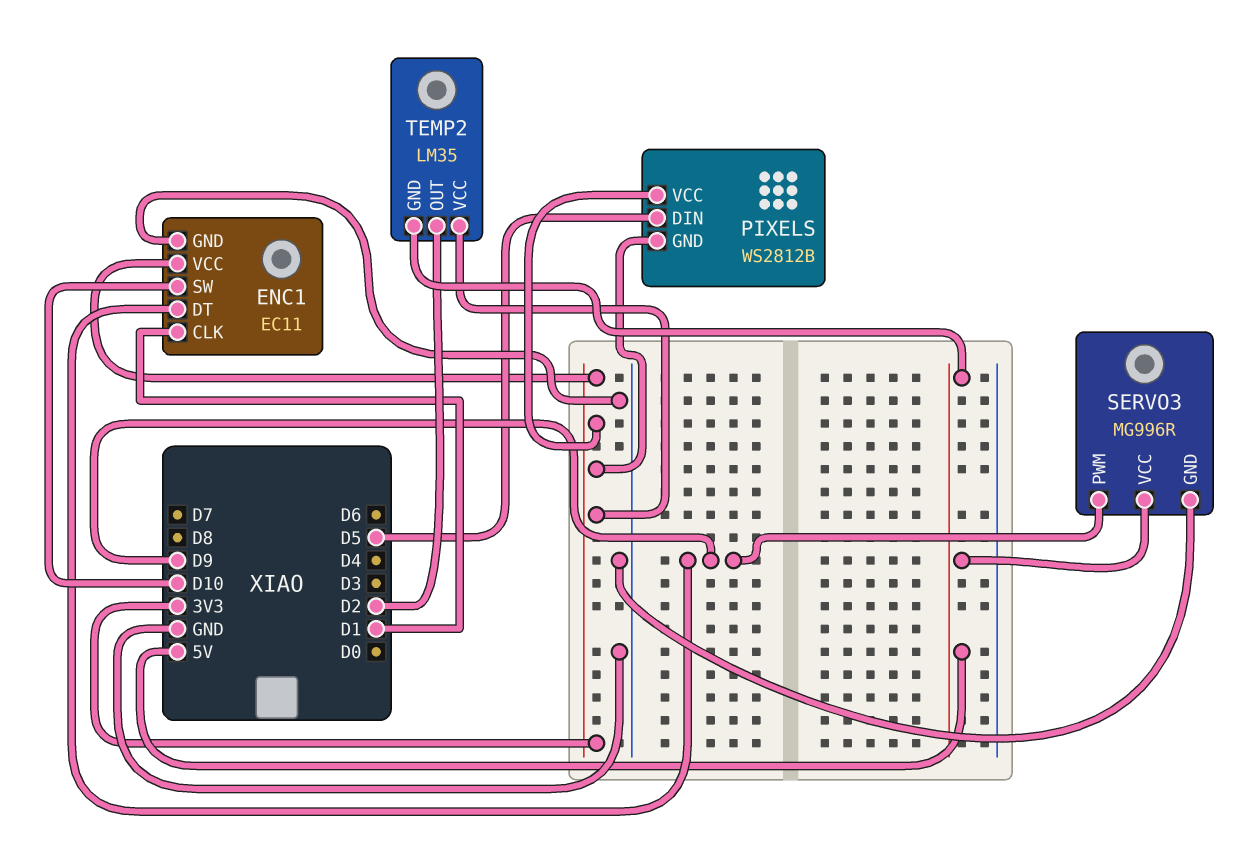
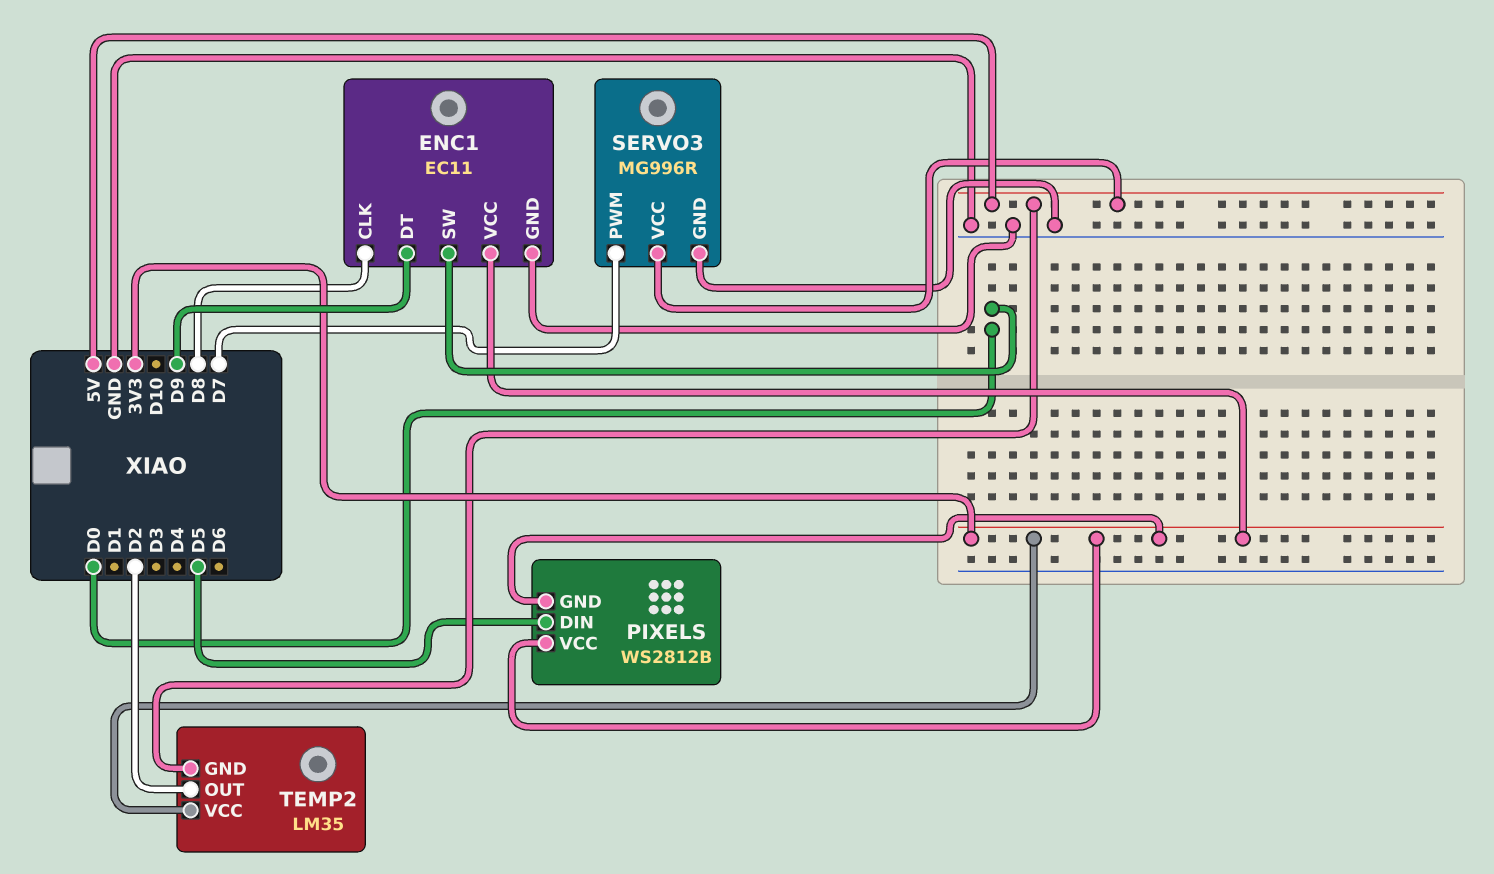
ENC1 pin CLK: D1 -> D8
ENC1 pin SW: D10 -> D0
SERVO3 pin PWM: D9 -> D7

